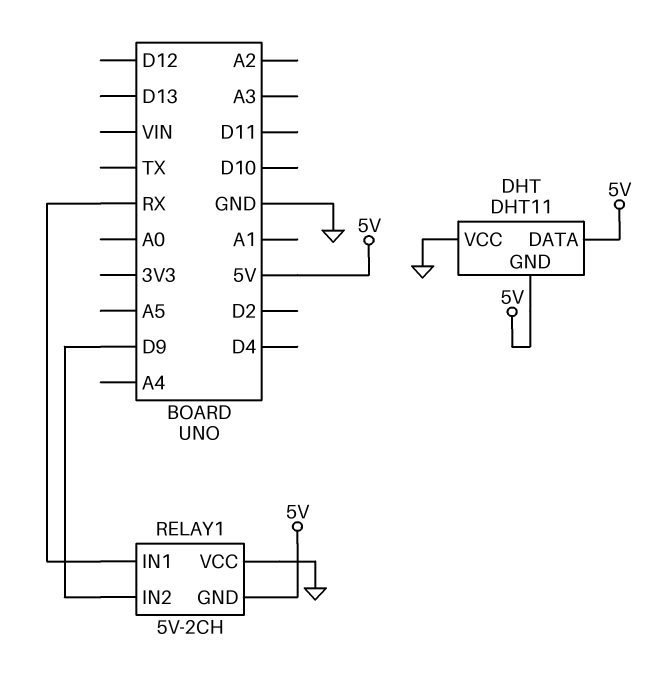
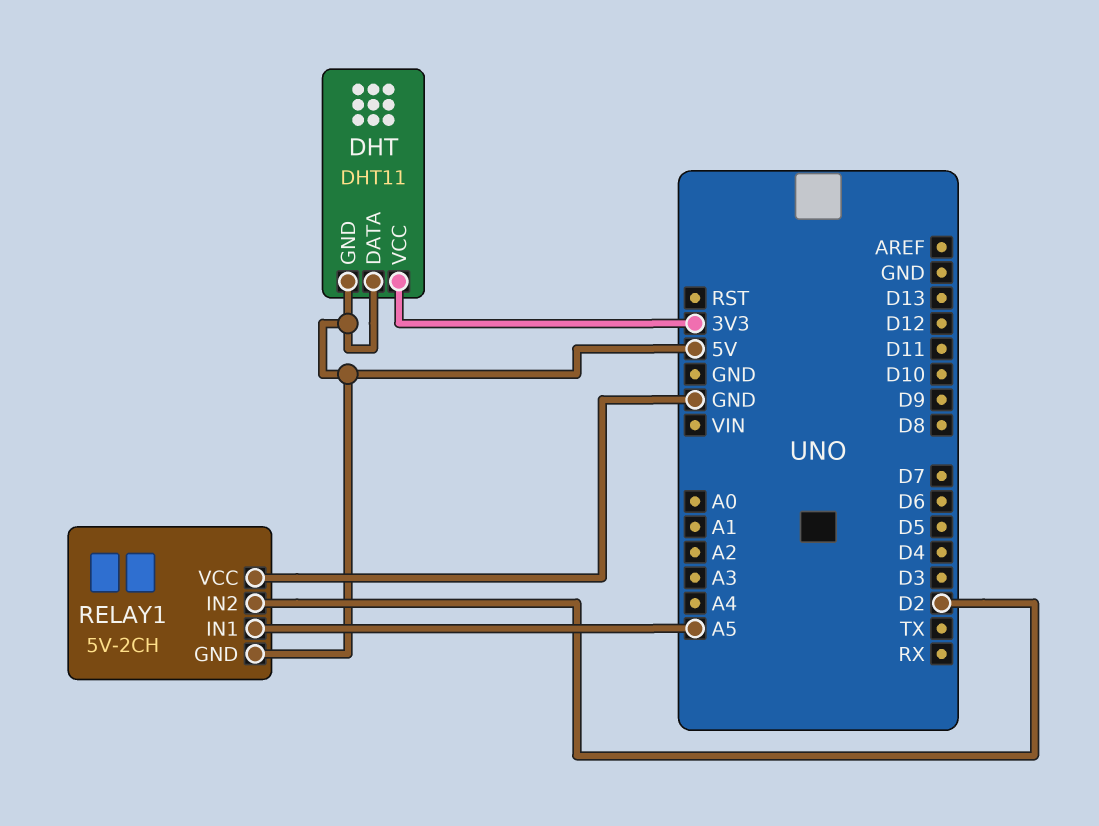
DHT pin VCC: GND -> 3V3
RELAY1 pin IN1: RX -> A5
RELAY1 pin IN2: D9 -> D2

